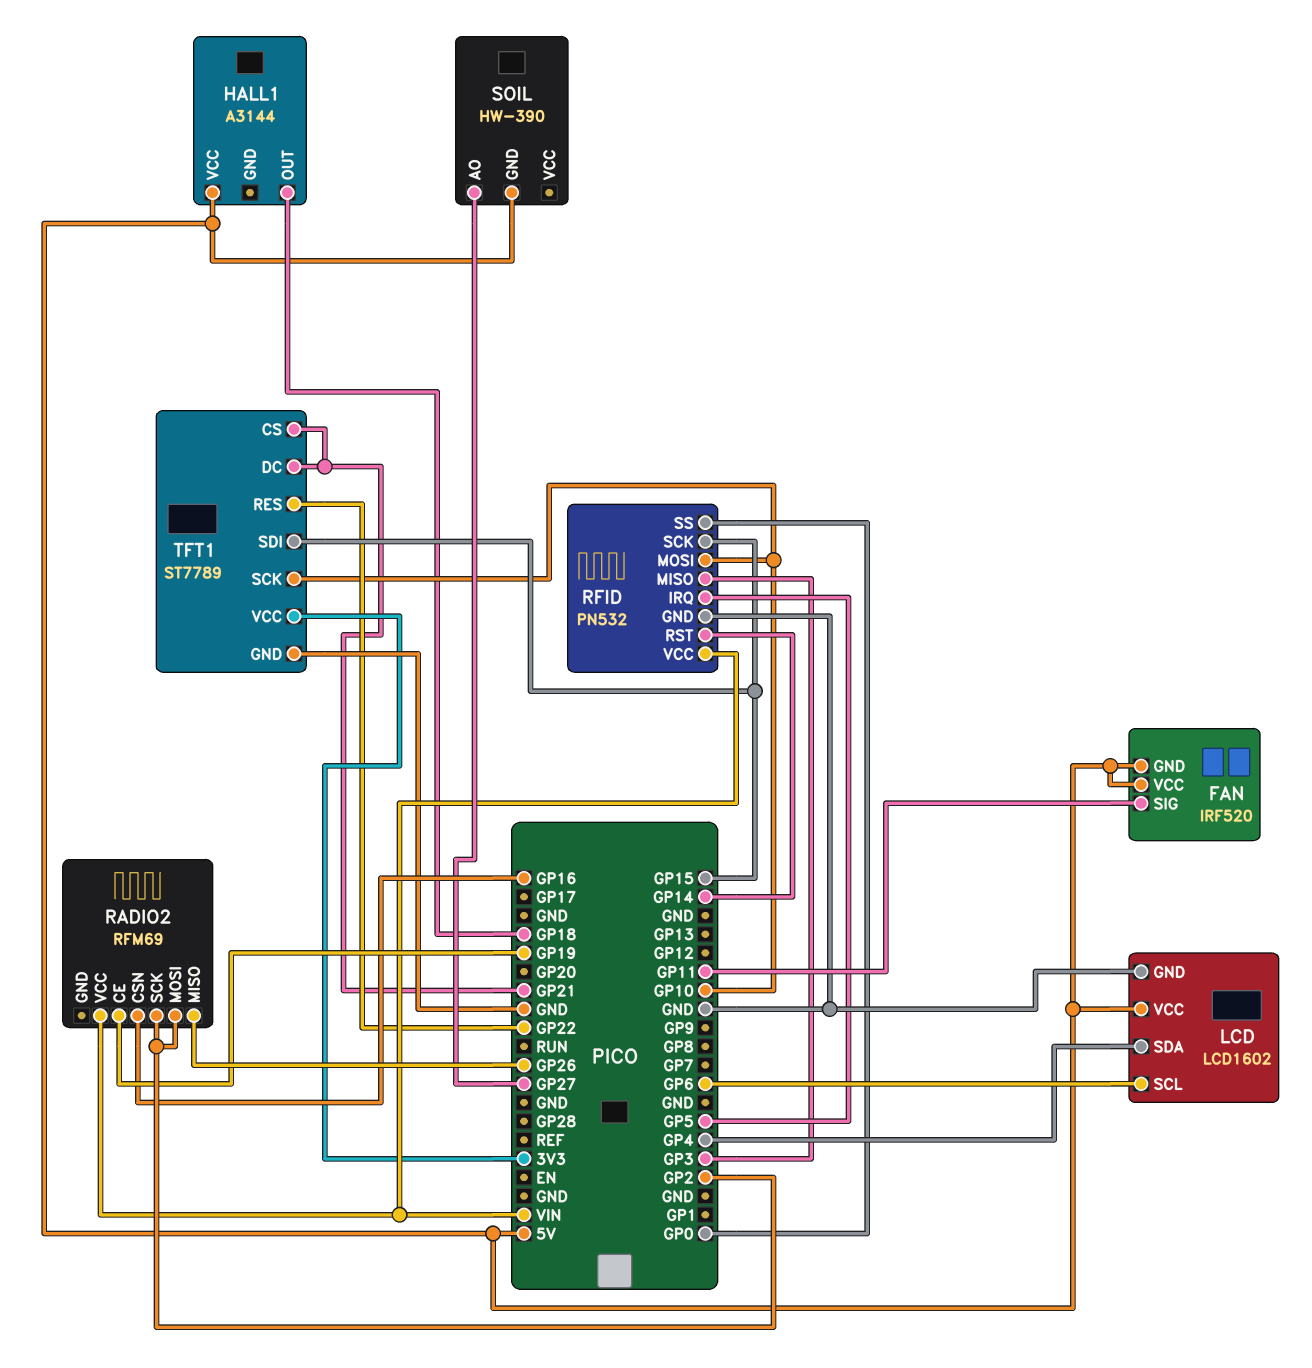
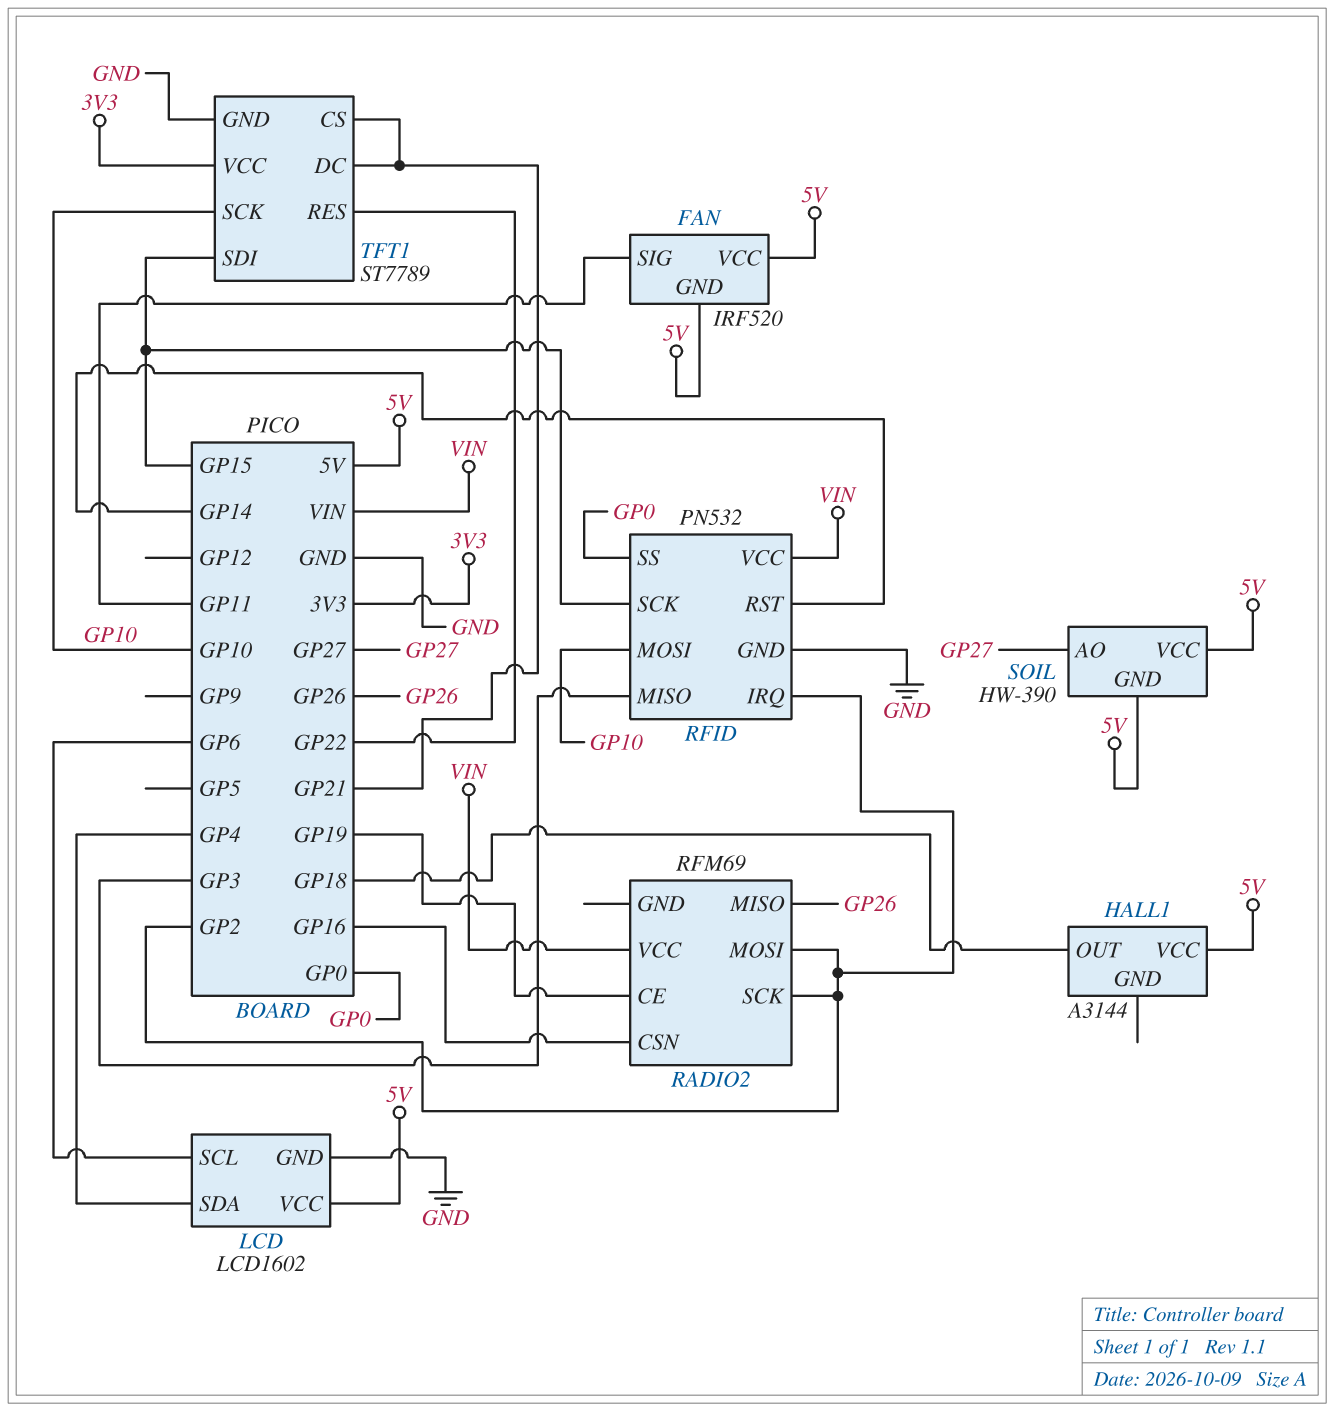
RFID pin IRQ: GP5 -> GP2
SOIL pin VCC: none -> 5V

